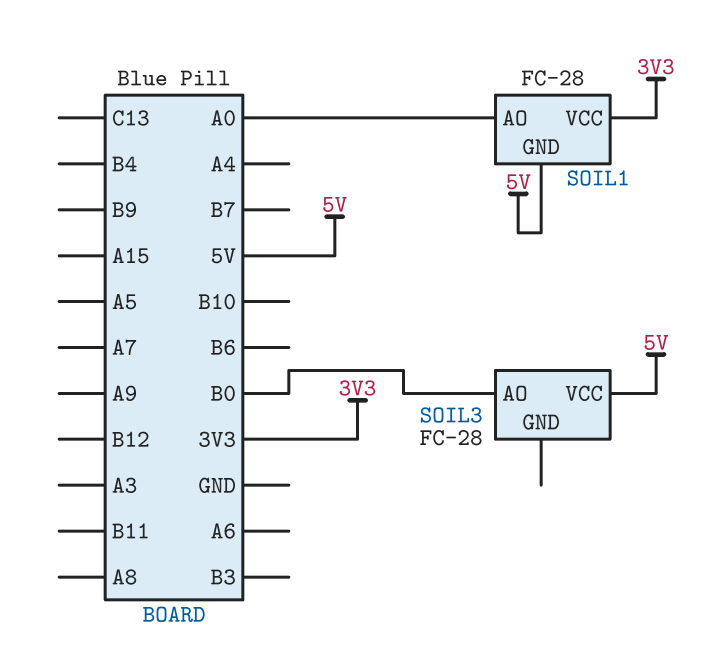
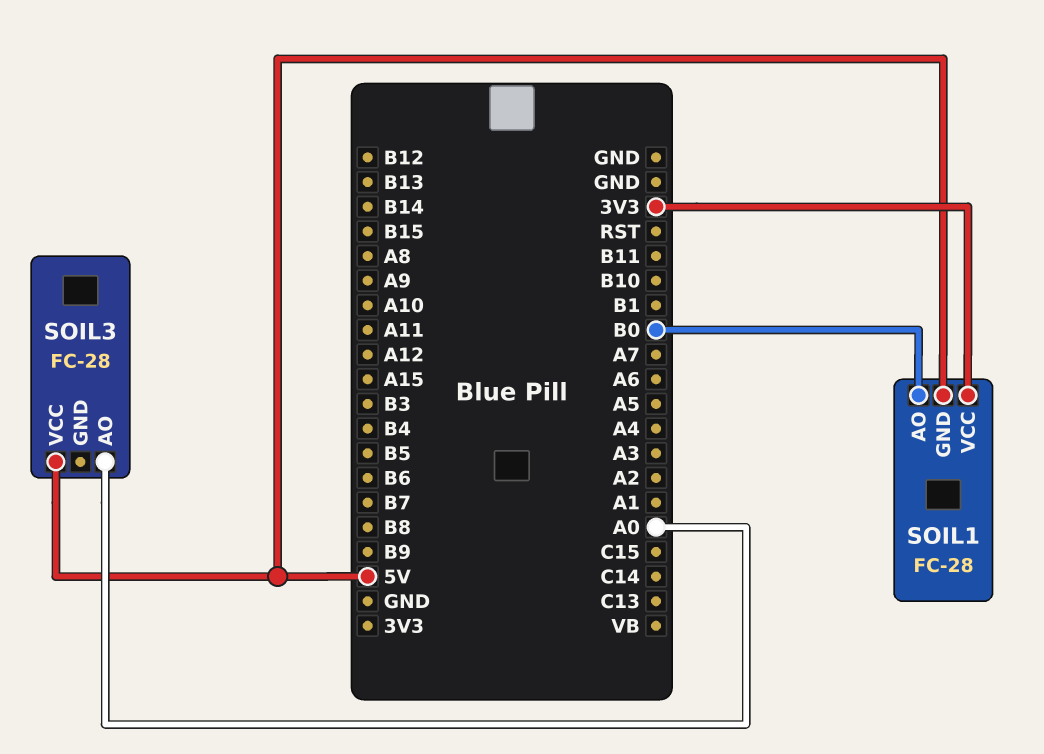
SOIL1 pin AO: A0 -> B0
SOIL3 pin AO: B0 -> A0

